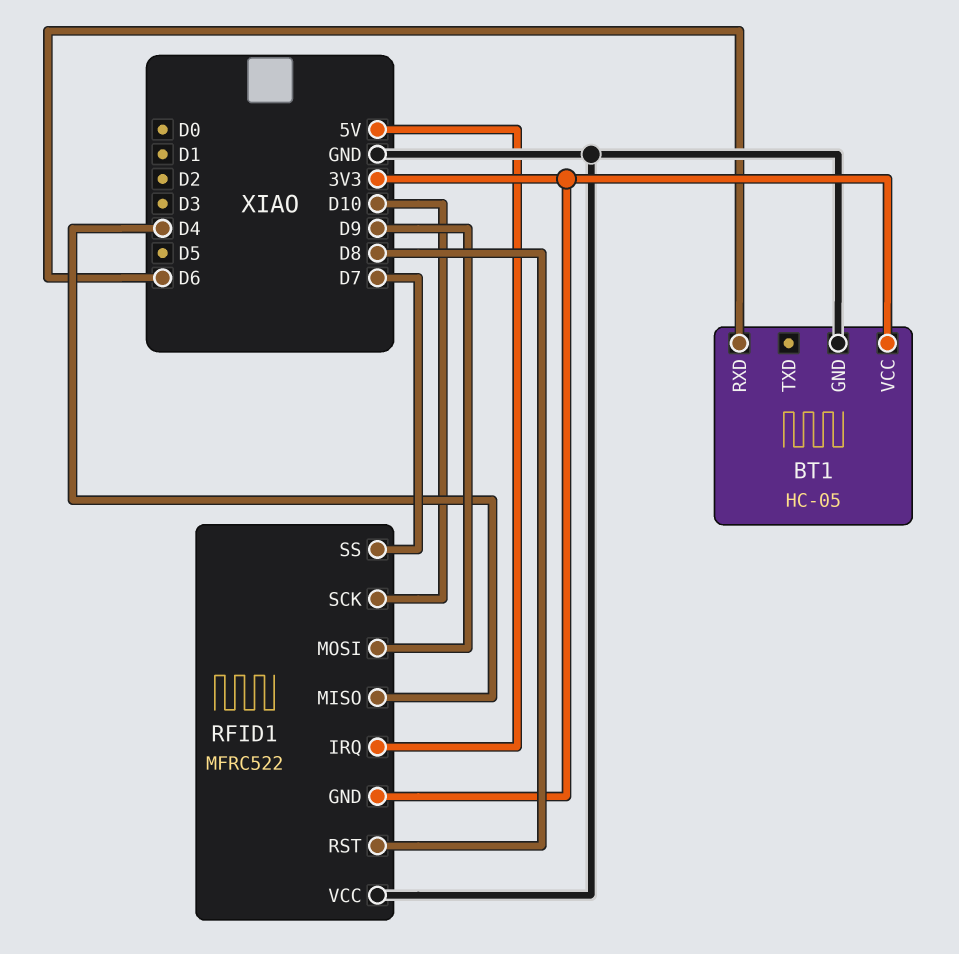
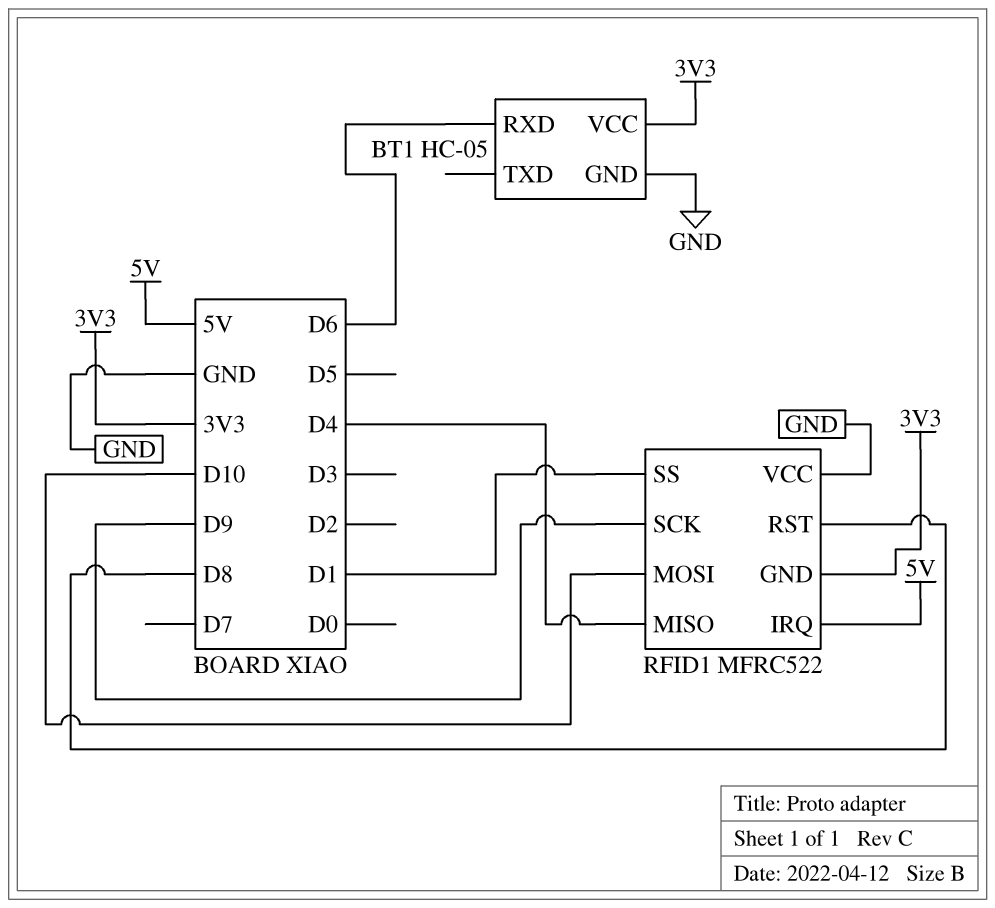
RFID1 pin MOSI: D9 -> D10
RFID1 pin SCK: D10 -> D9
RFID1 pin SS: D7 -> D1

